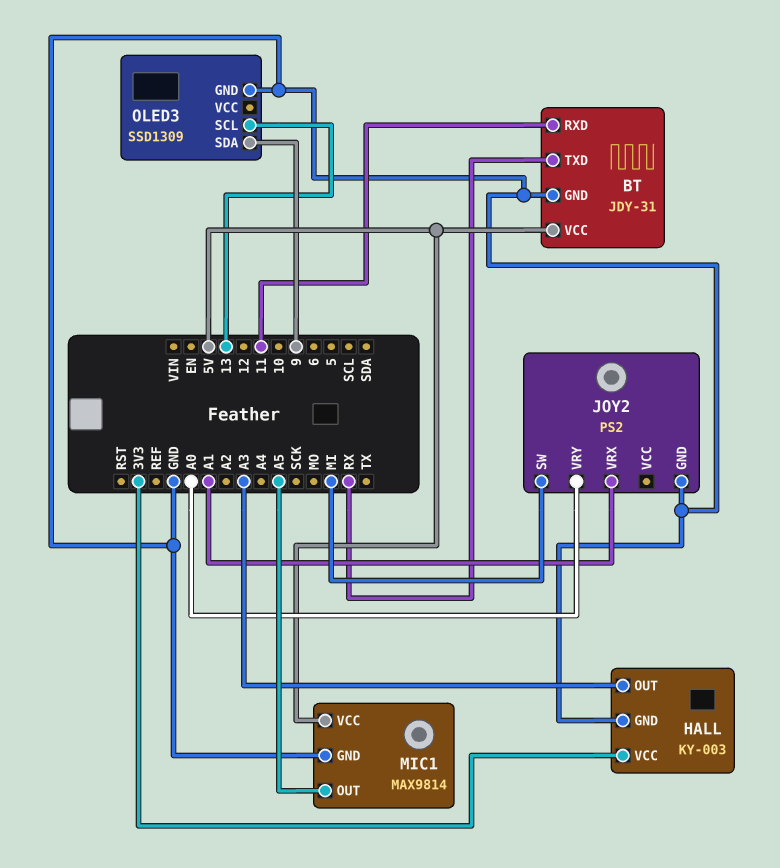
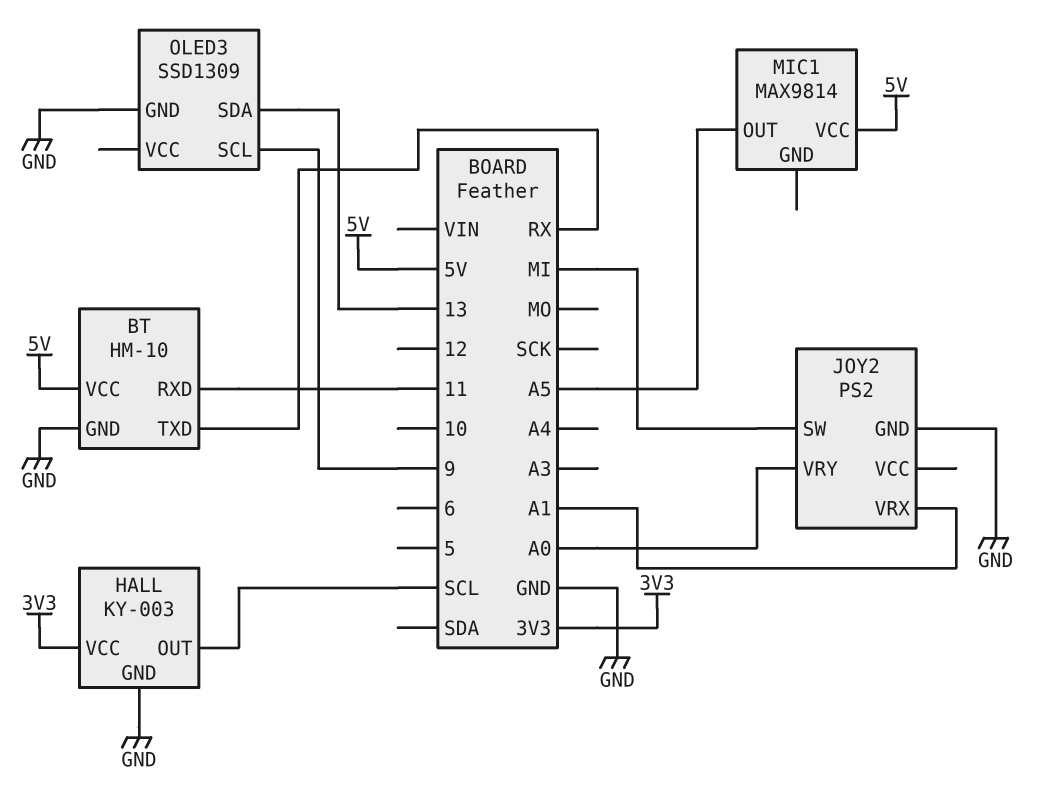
BT: JDY-31 -> HM-10
HALL pin OUT: A3 -> SCL
MIC1 pin GND: GND -> none
OLED3 pin SCL: 13 -> 9
OLED3 pin SDA: 9 -> 13

